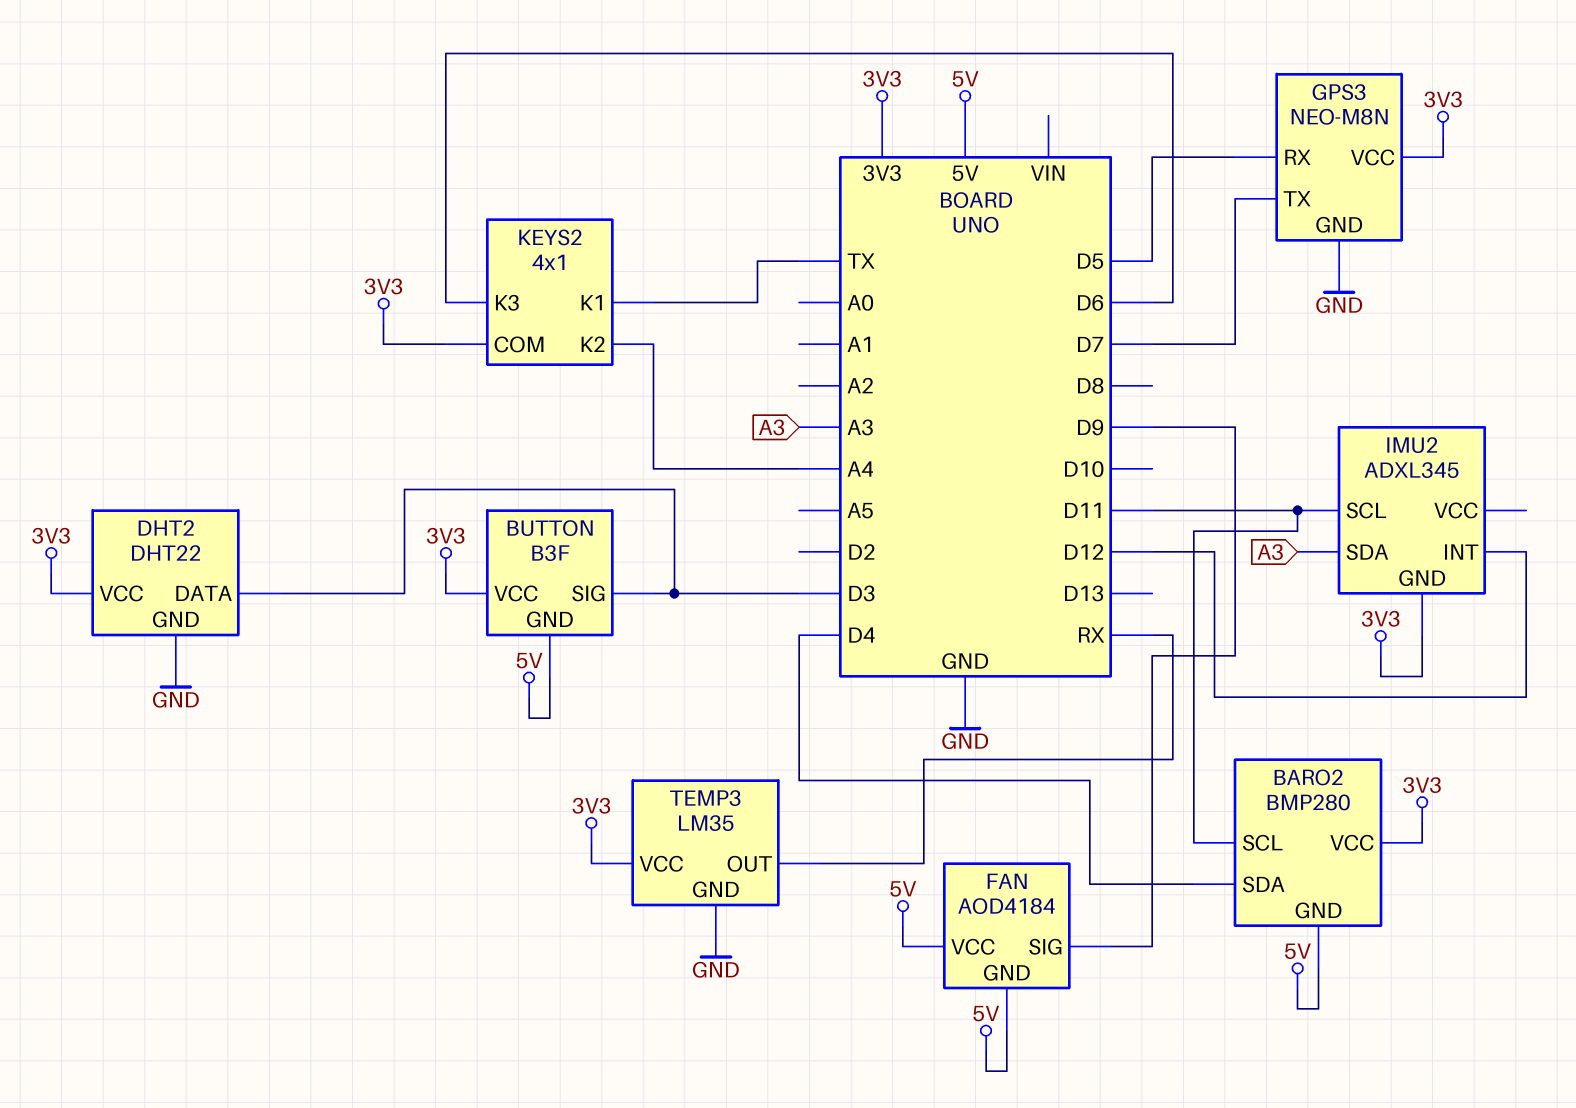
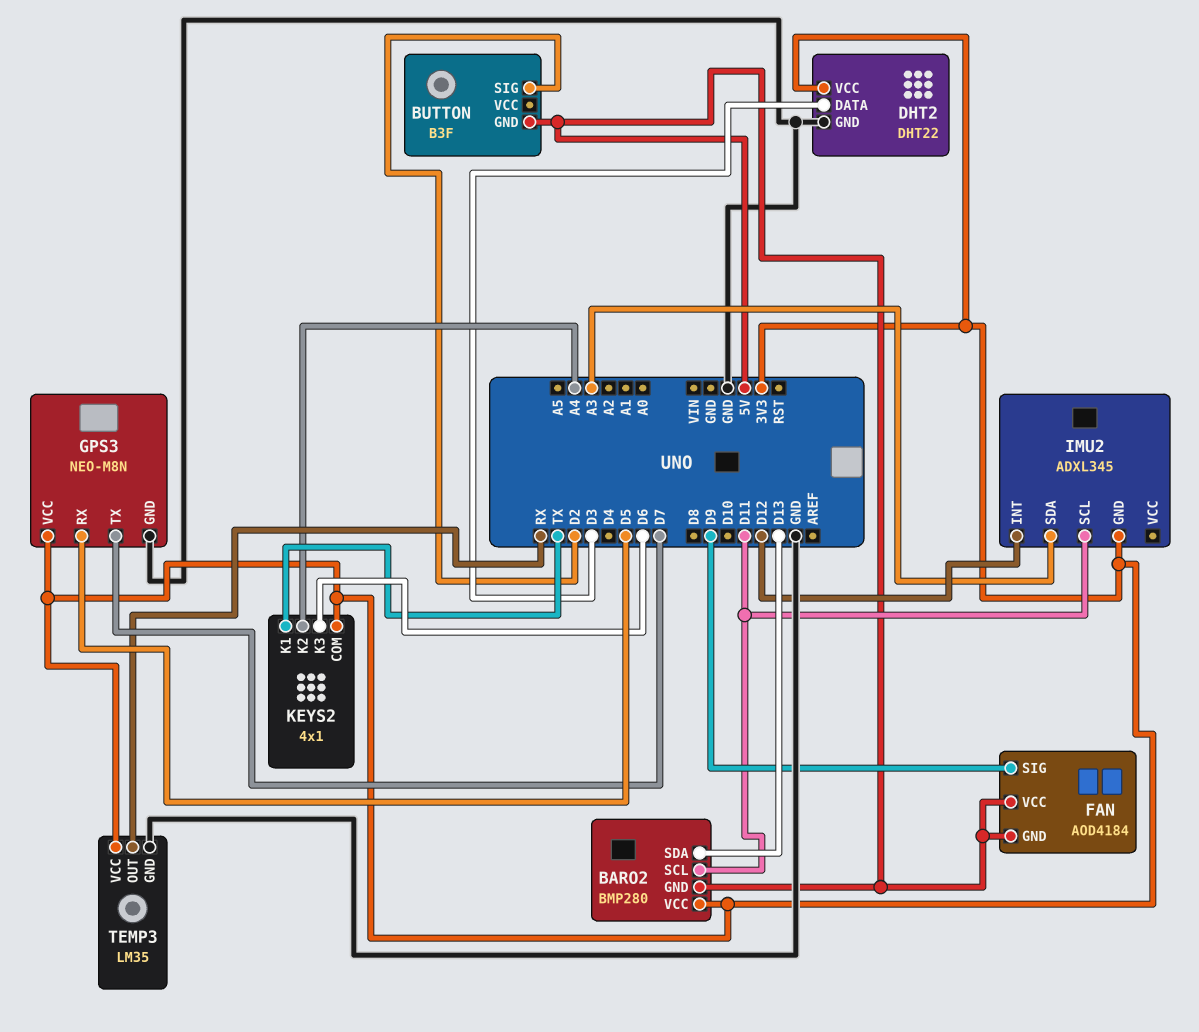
BARO2 pin SDA: D4 -> D13
BUTTON pin SIG: D3 -> D2
BUTTON pin VCC: 3V3 -> none

